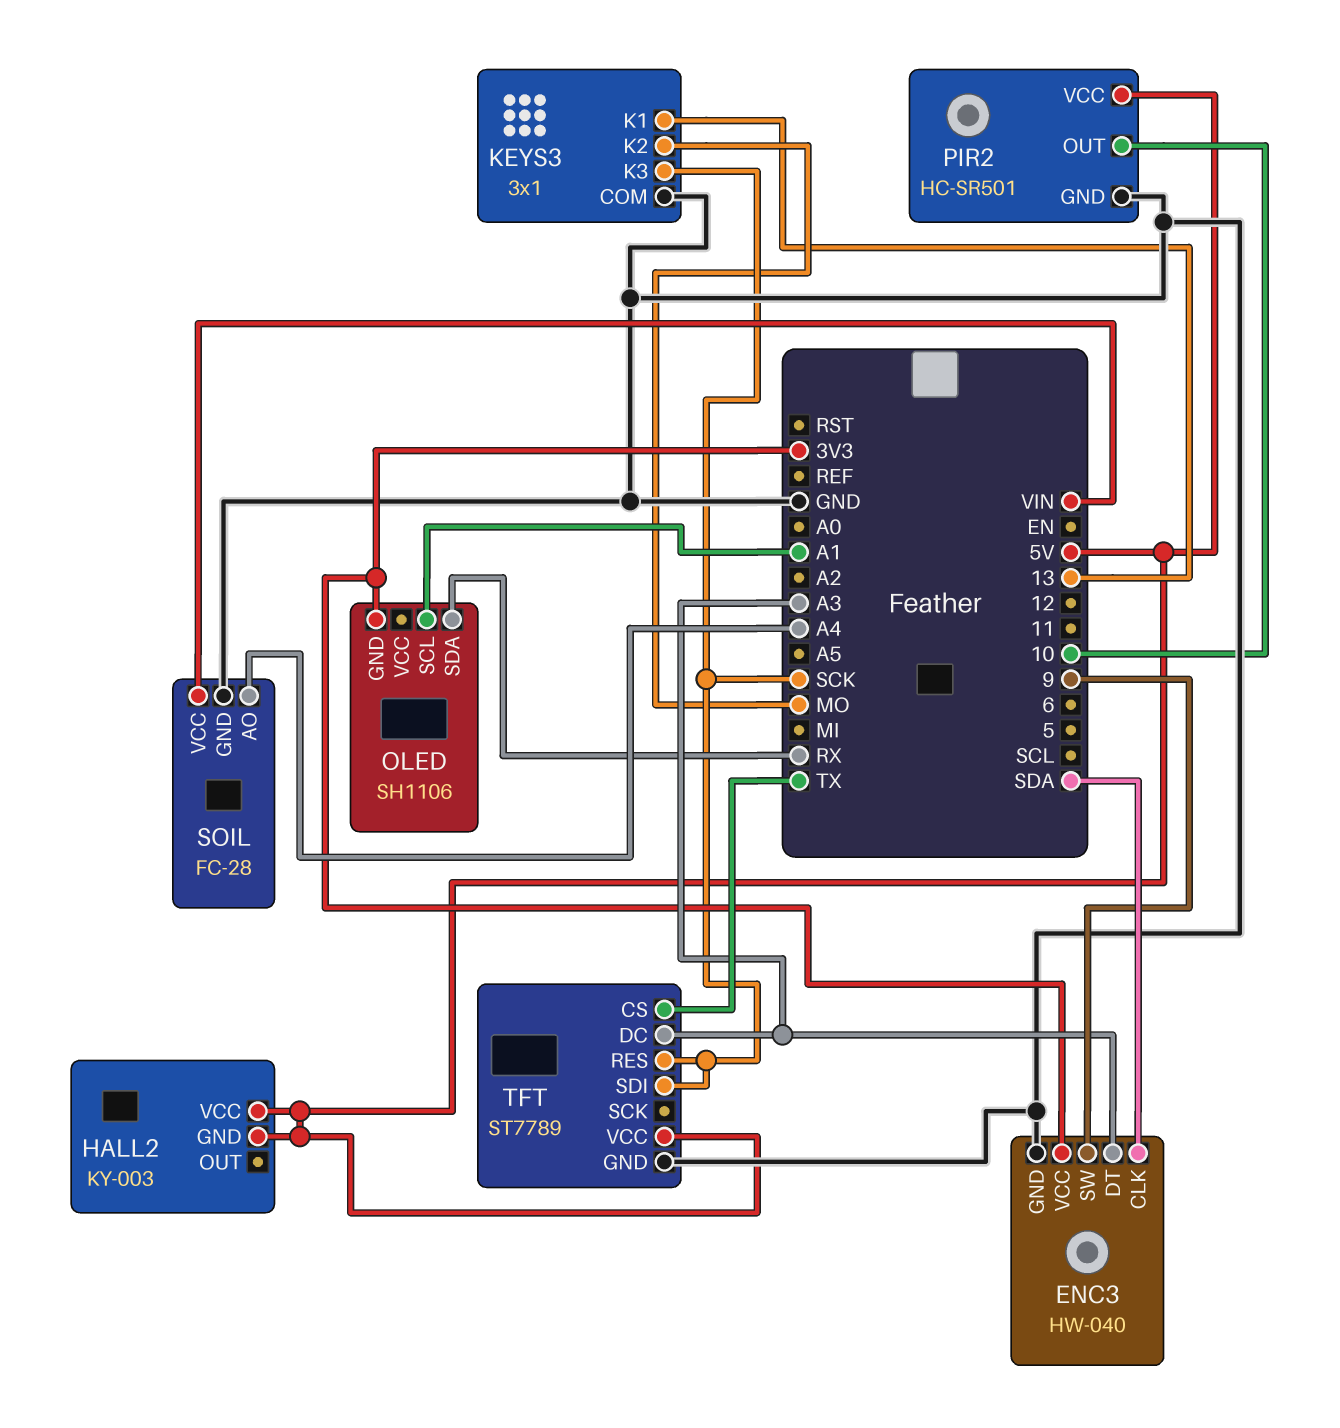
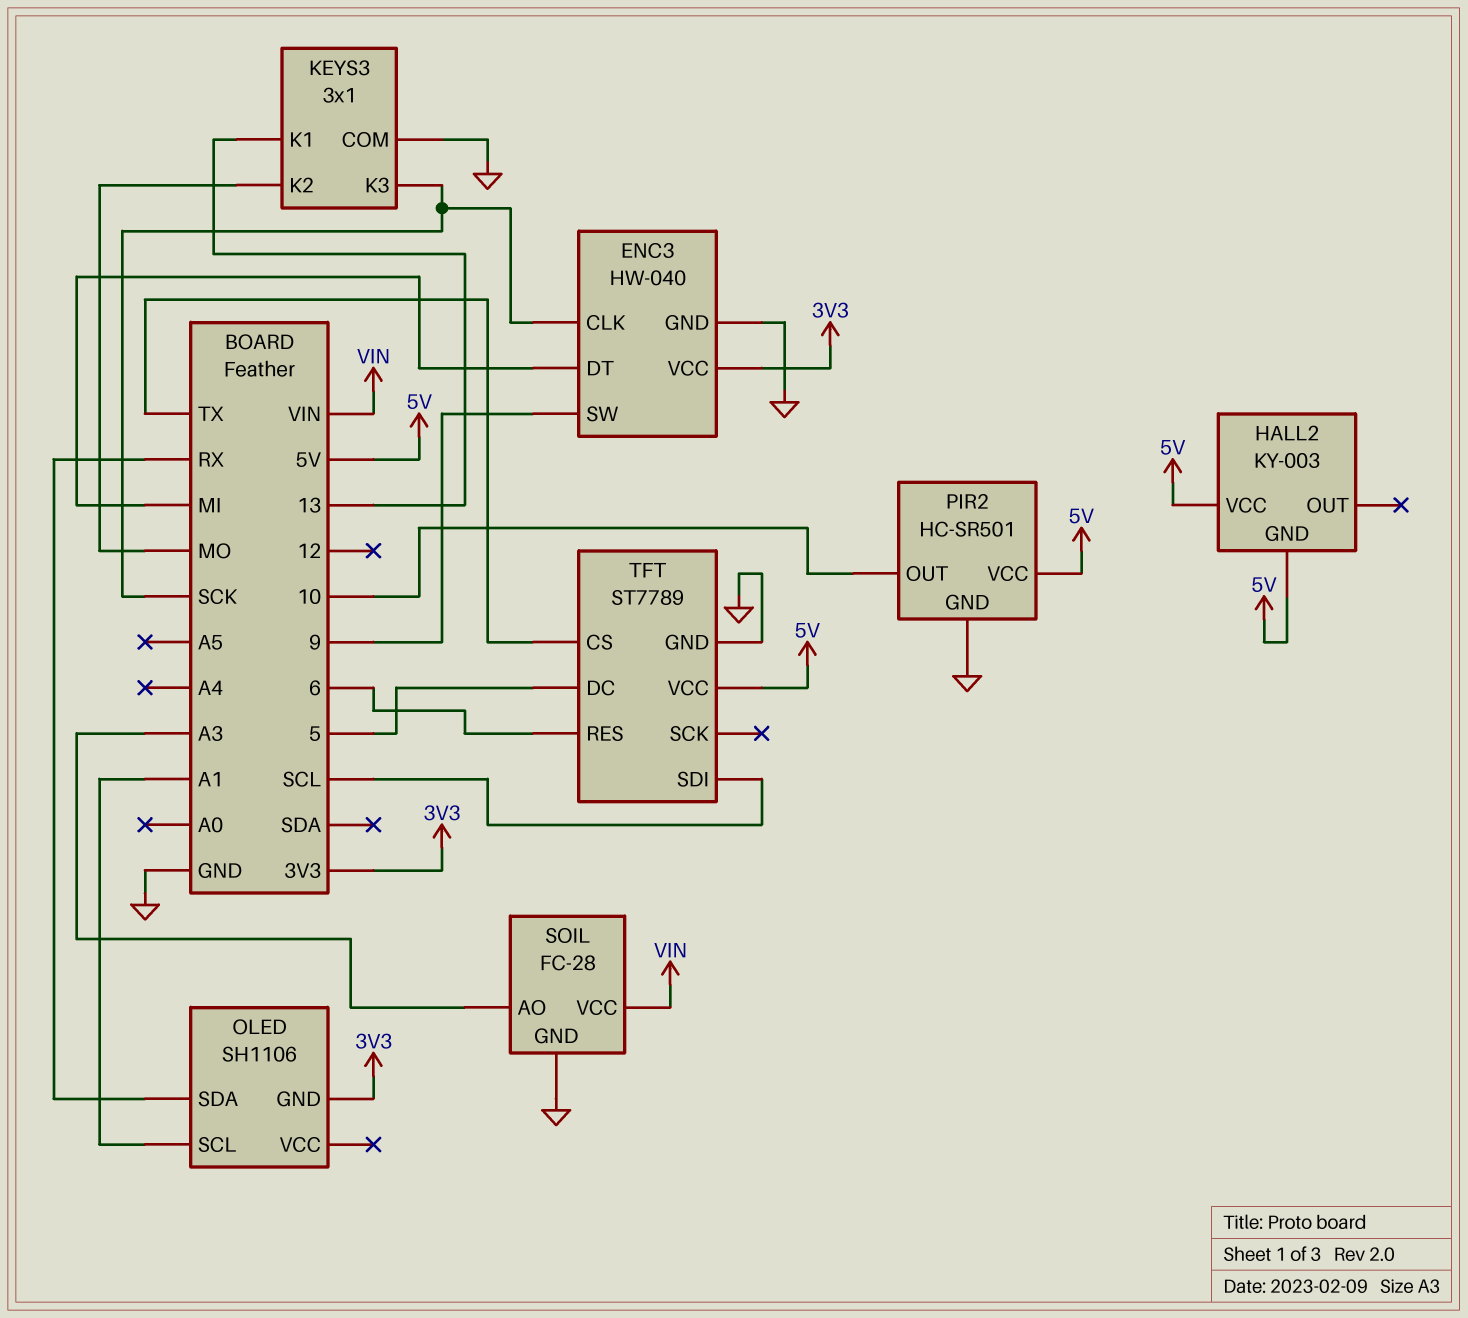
ENC3 pin CLK: SDA -> SCK
ENC3 pin DT: A3 -> MI
SOIL pin AO: A4 -> A3
TFT pin DC: A3 -> 5
TFT pin RES: SCK -> 6
TFT pin SDI: SCK -> SCL

